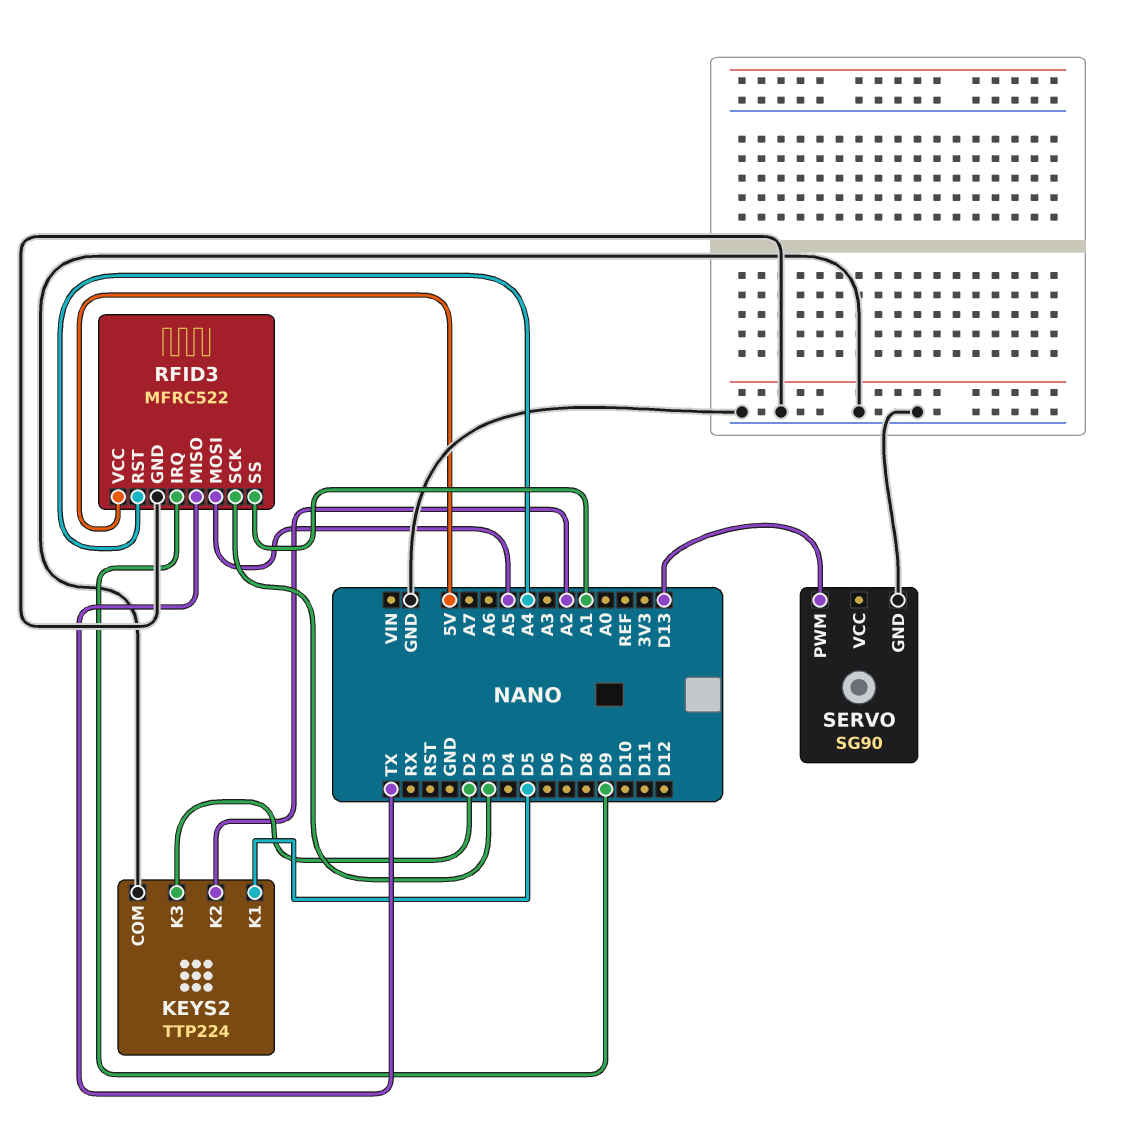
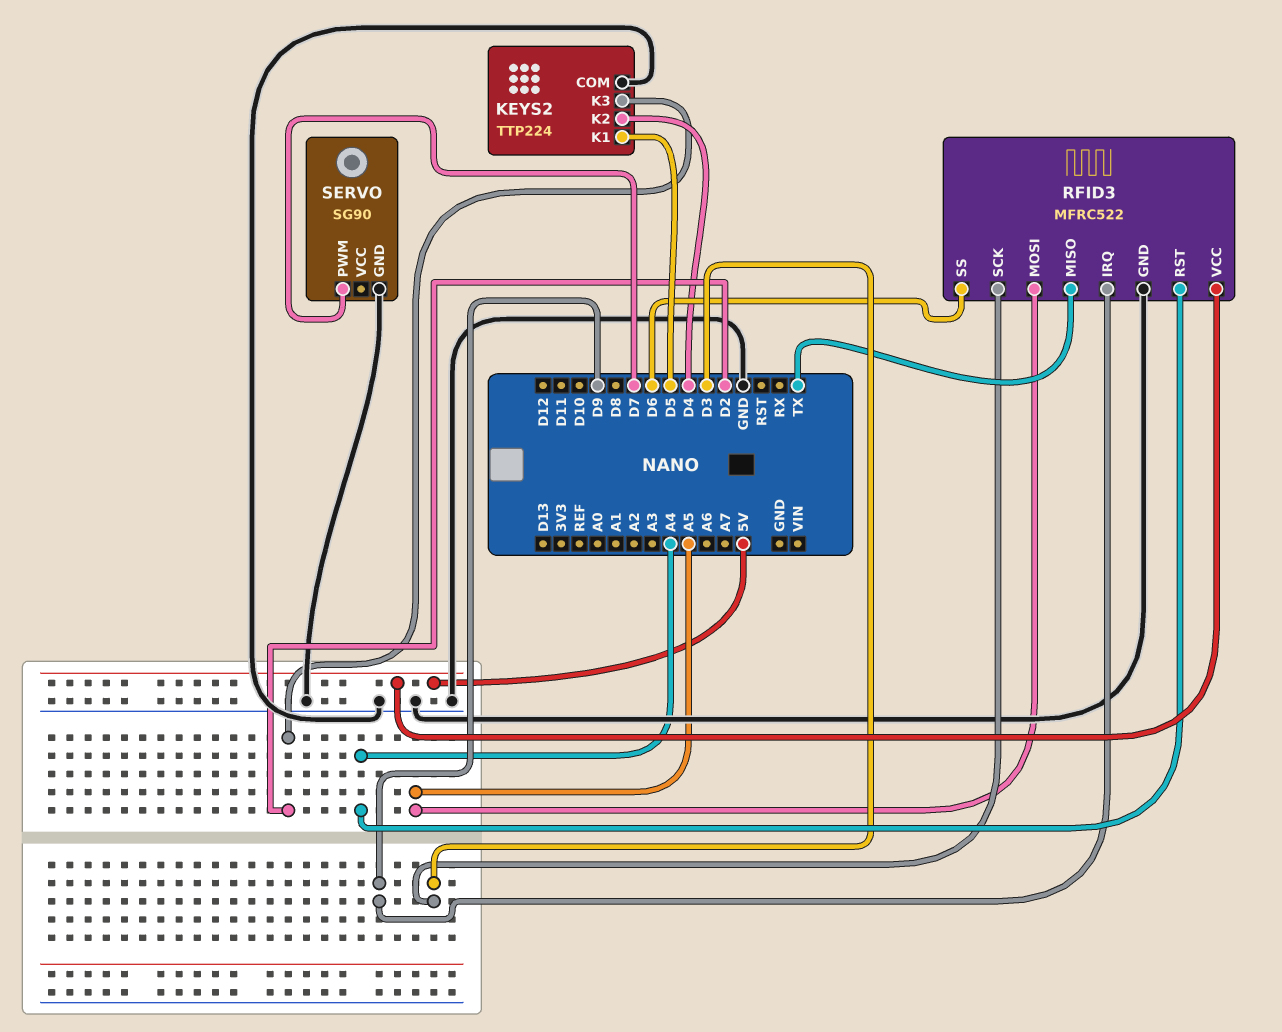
KEYS2 pin K2: A2 -> D4
RFID3 pin SS: A1 -> D6
SERVO pin PWM: D13 -> D7

